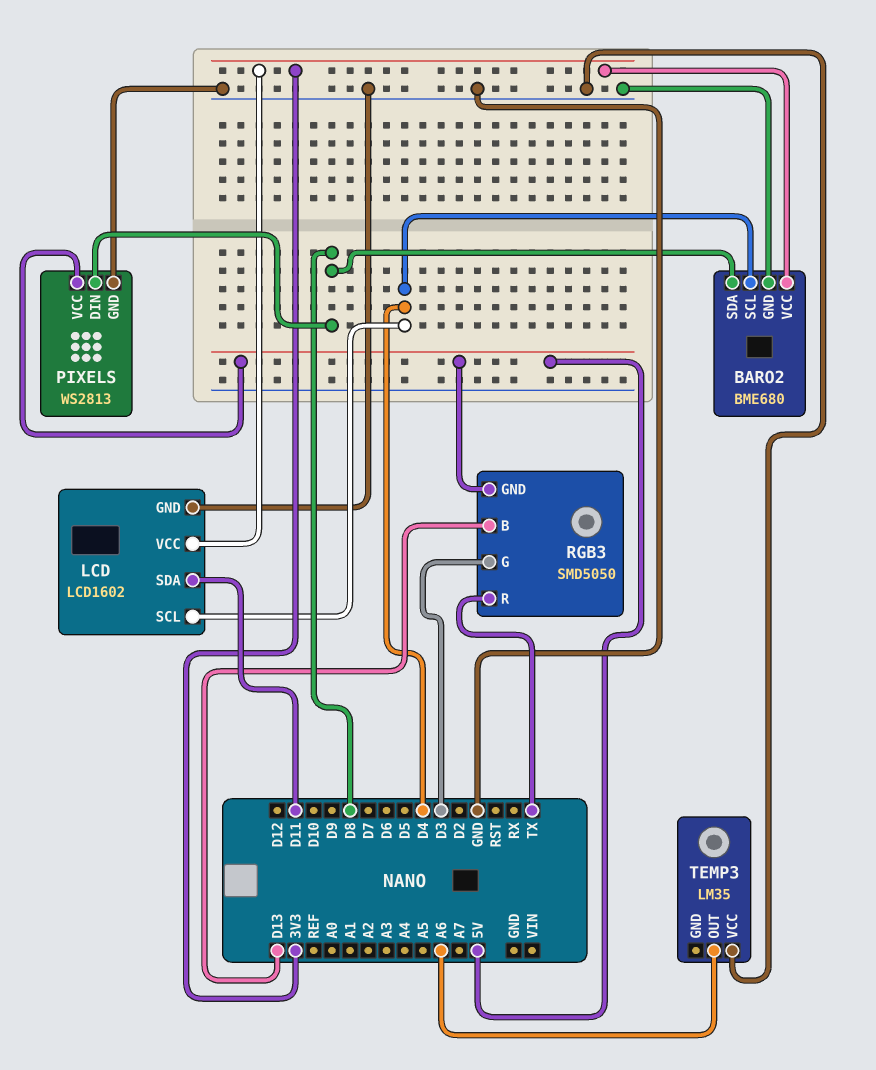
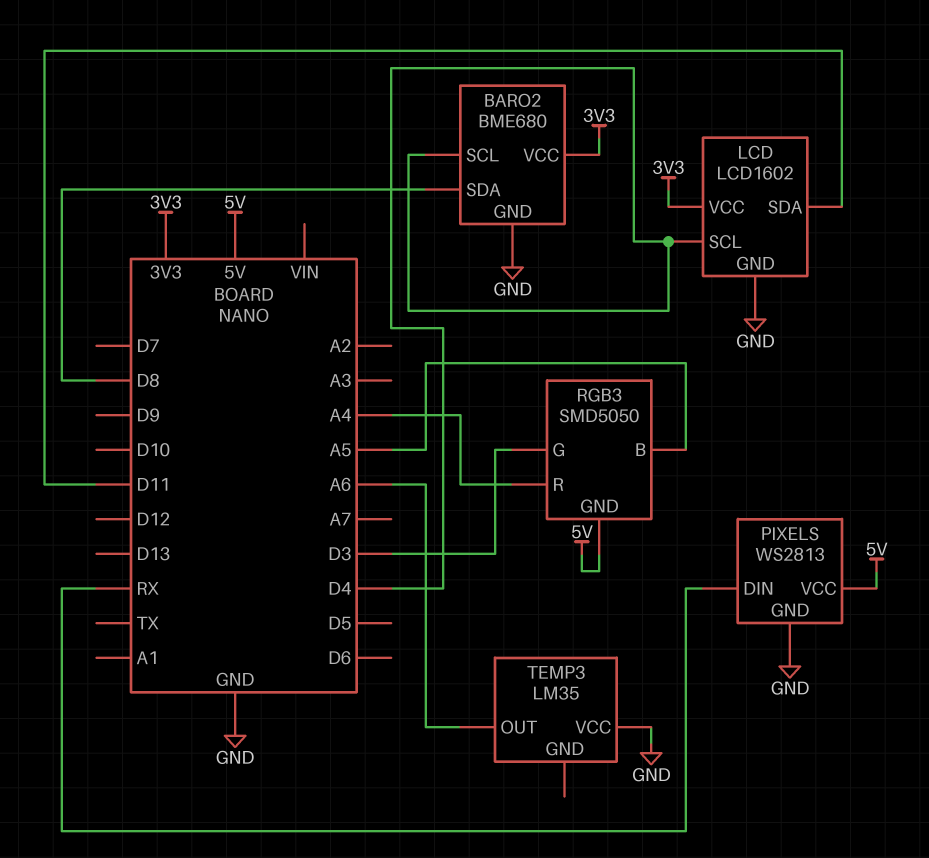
PIXELS pin DIN: D8 -> RX
RGB3 pin B: D13 -> A5
RGB3 pin R: TX -> A4

